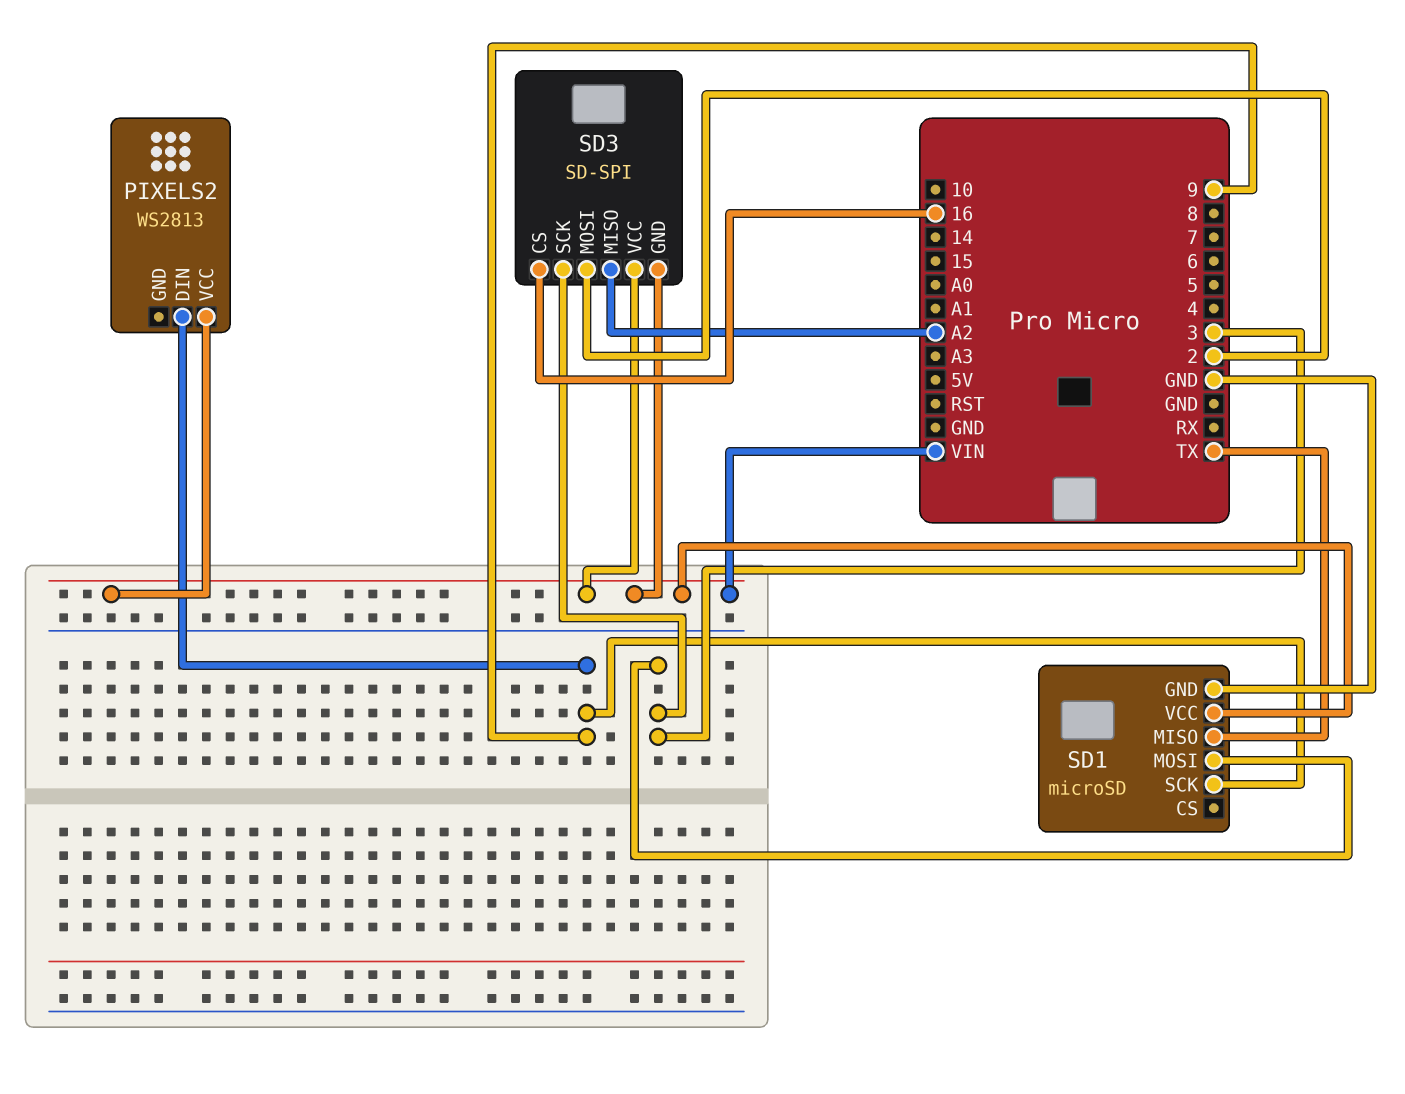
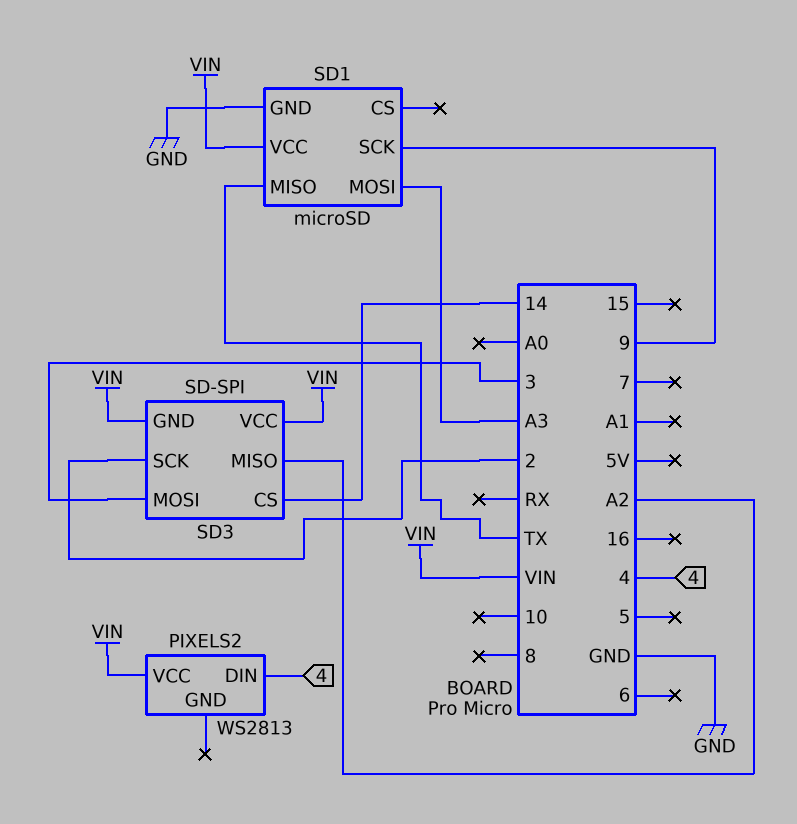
PIXELS2 pin DIN: 9 -> 4
SD1 pin MOSI: 3 -> A3
SD3 pin CS: 16 -> 14
SD3 pin MOSI: 2 -> 3
SD3 pin SCK: 3 -> 2

